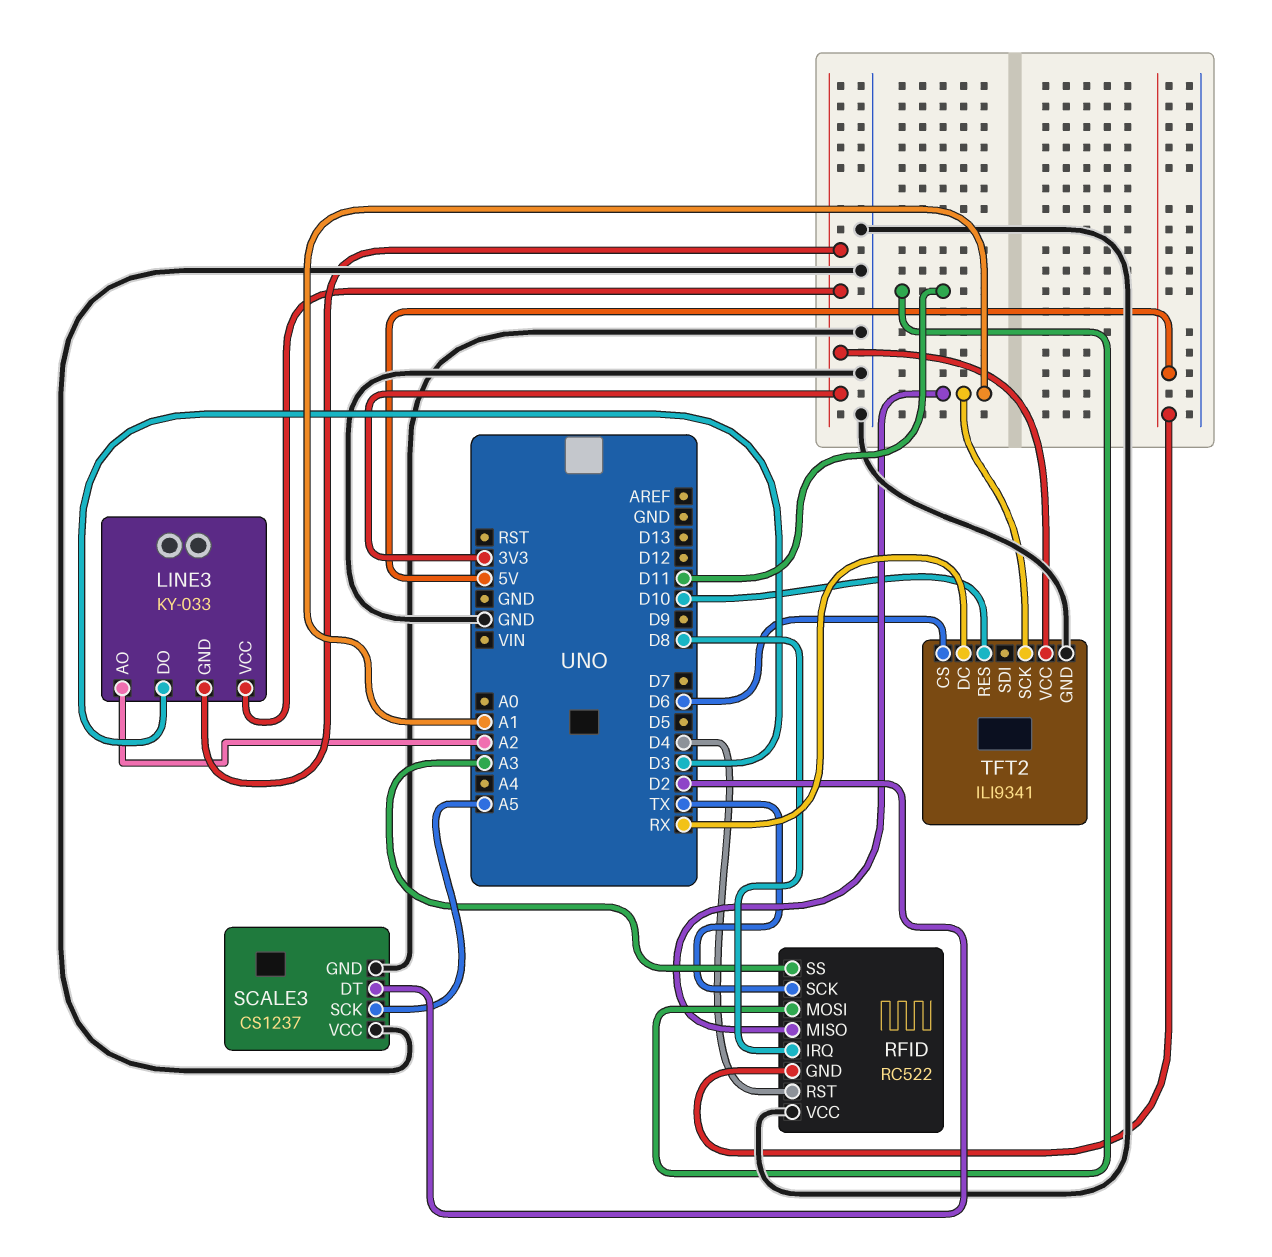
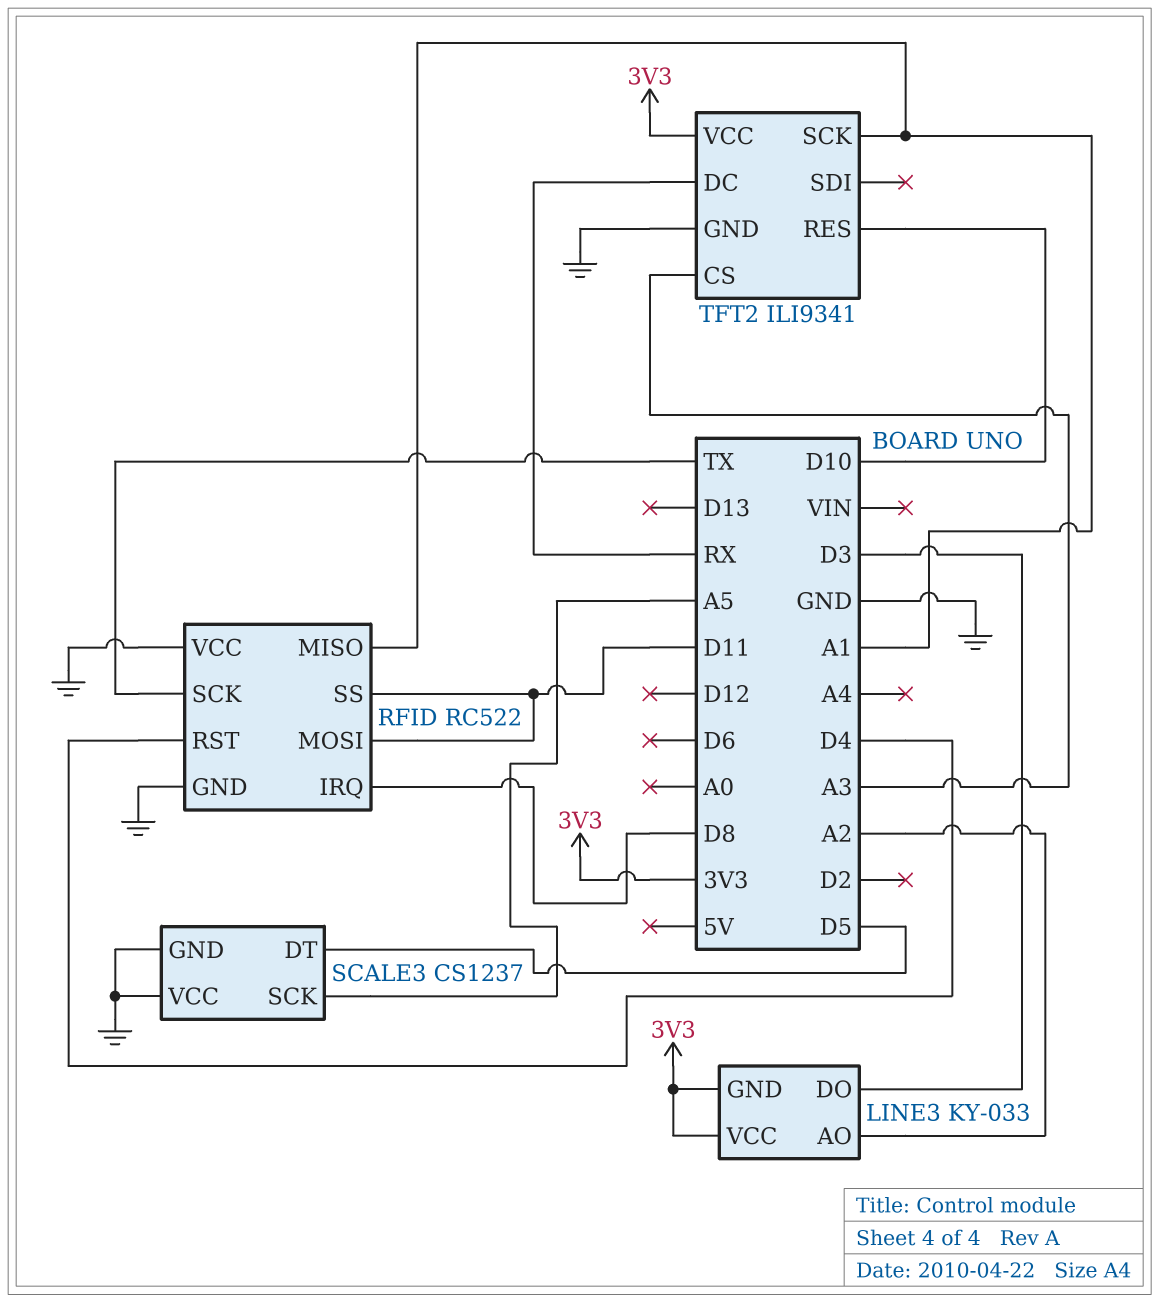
RFID pin GND: 5V -> GND
RFID pin SS: A3 -> D11
SCALE3 pin DT: D2 -> D5
TFT2 pin CS: D6 -> A3

